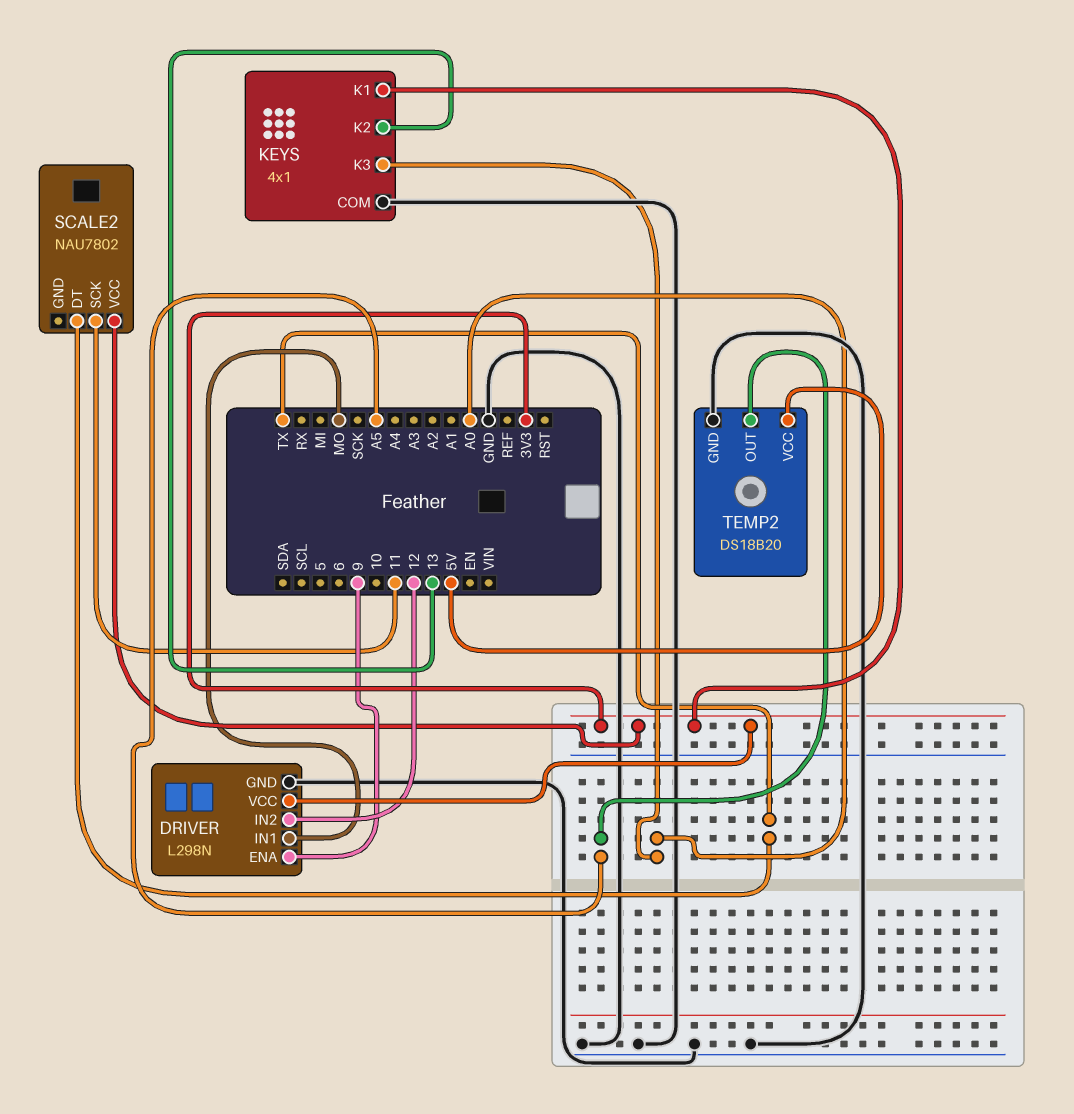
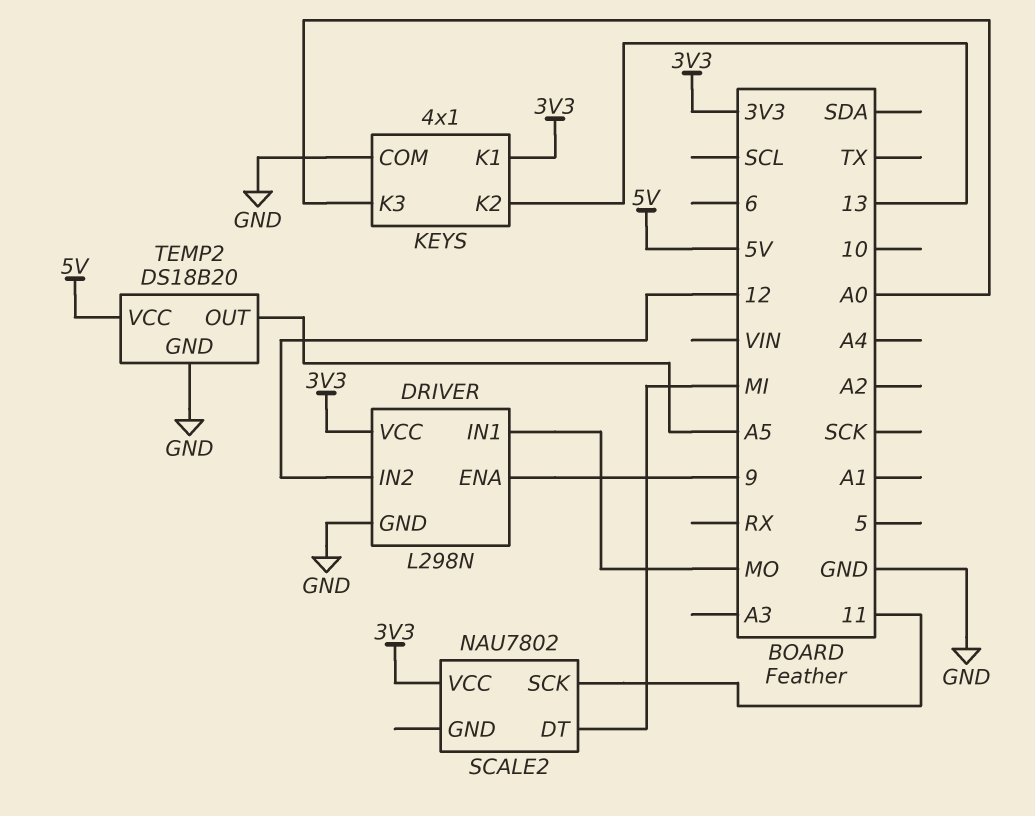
SCALE2 pin DT: TX -> MI

